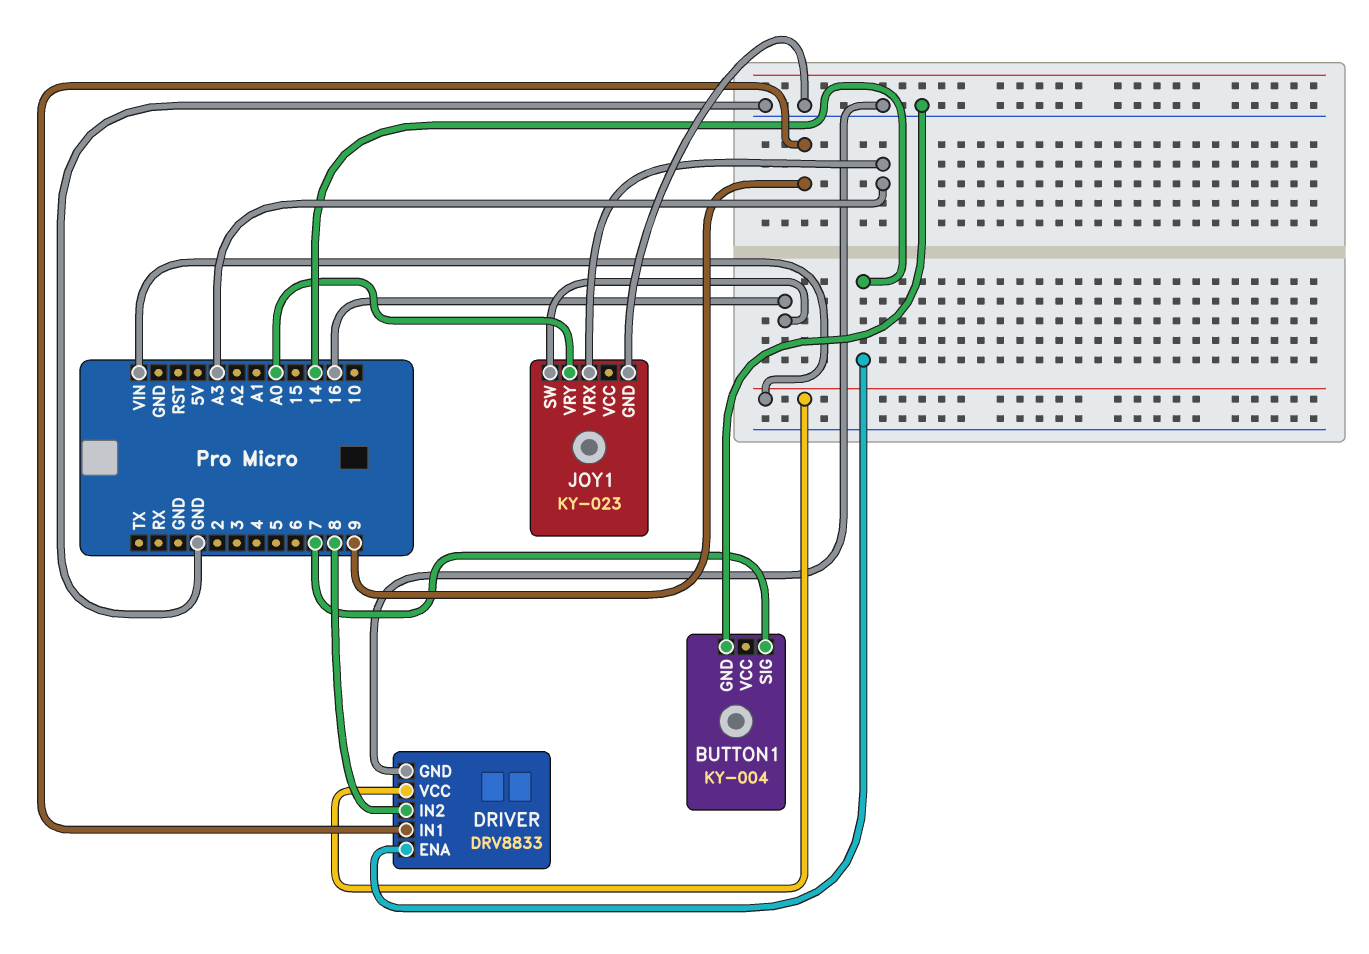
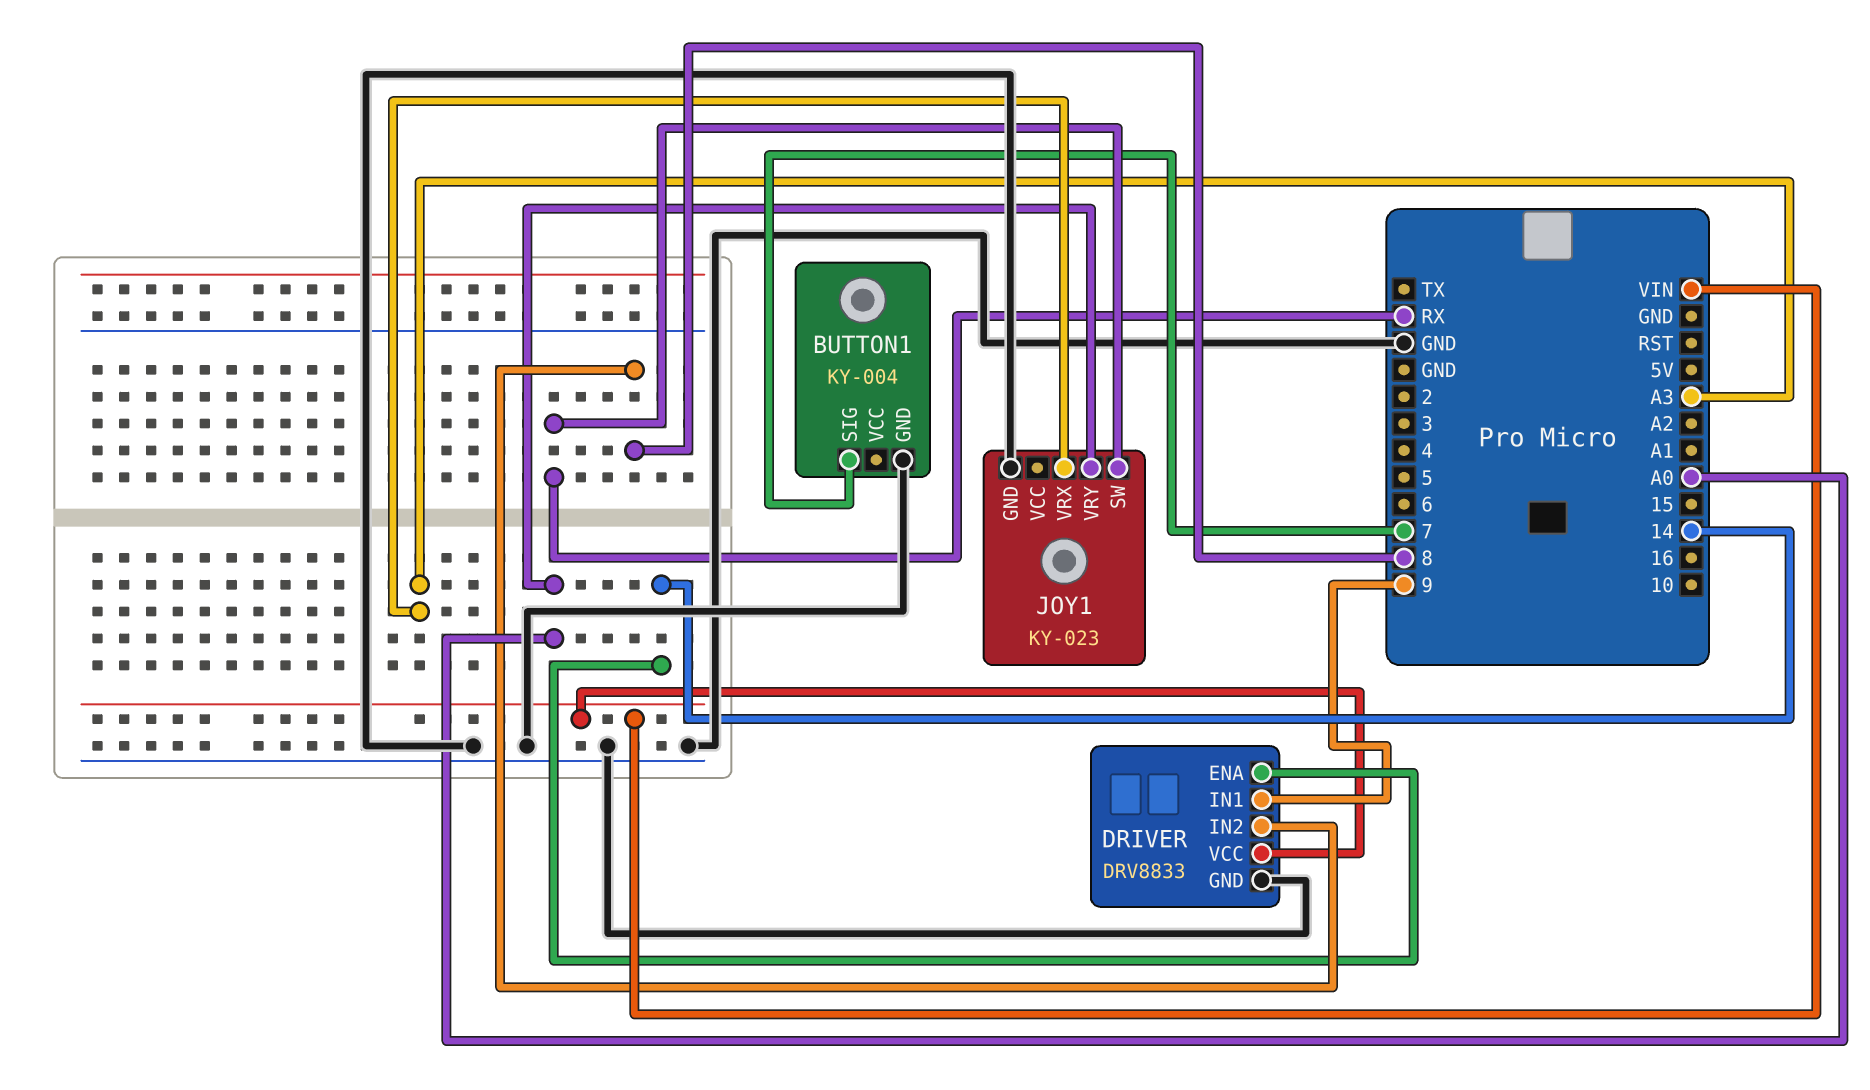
JOY1 pin SW: 16 -> RX

